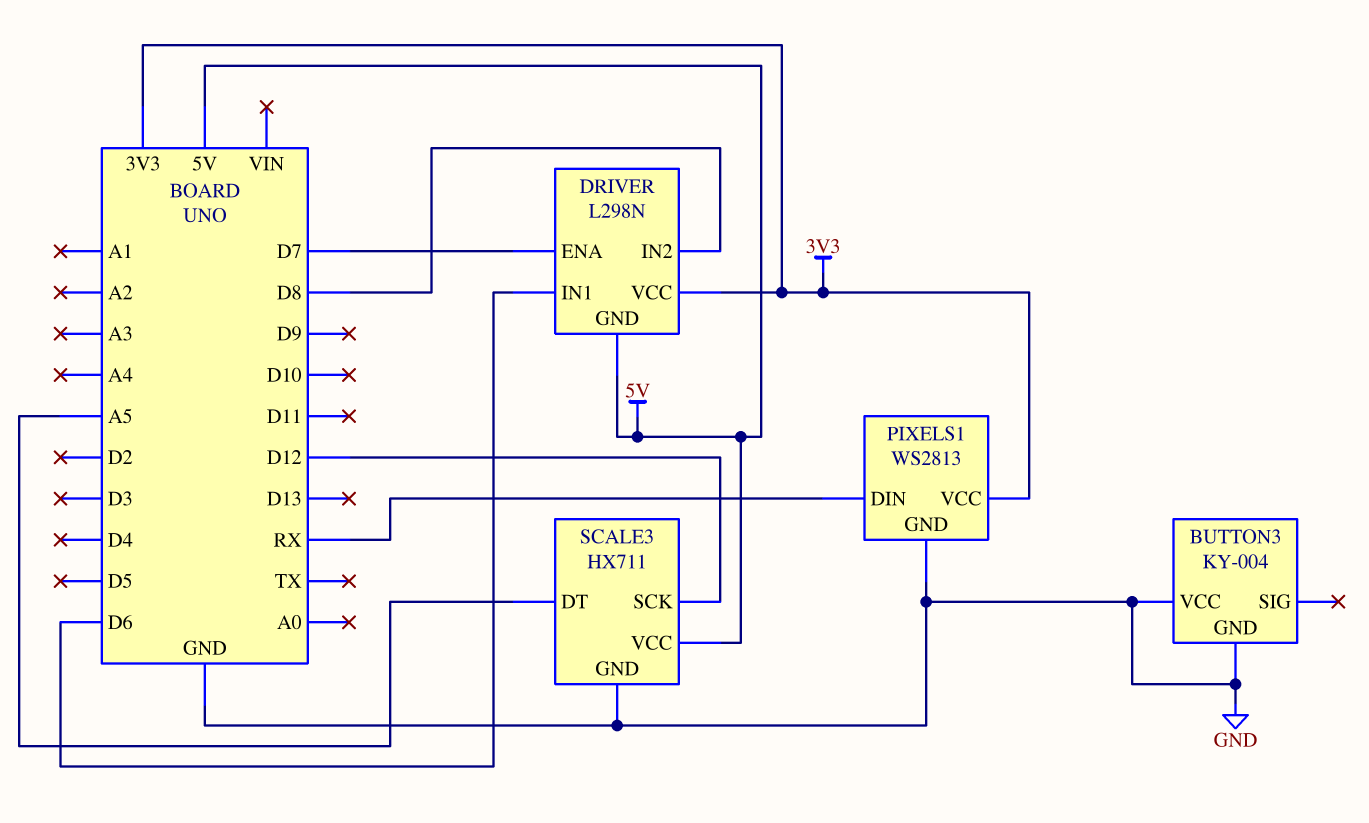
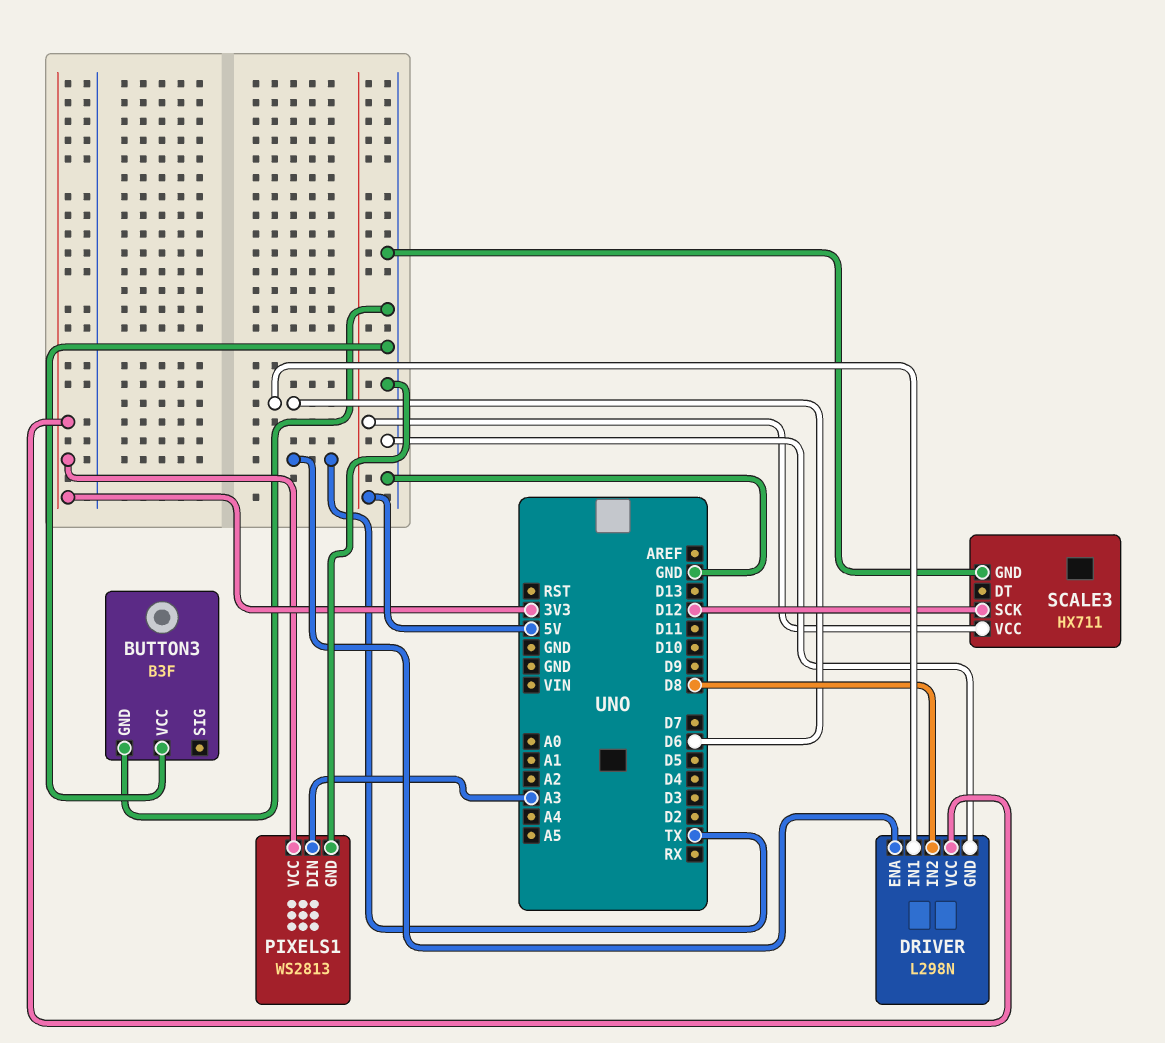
BUTTON3: KY-004 -> B3F
DRIVER pin ENA: D7 -> TX
DRIVER pin GND: 5V -> GND
PIXELS1 pin DIN: RX -> A3
SCALE3 pin DT: A5 -> none

